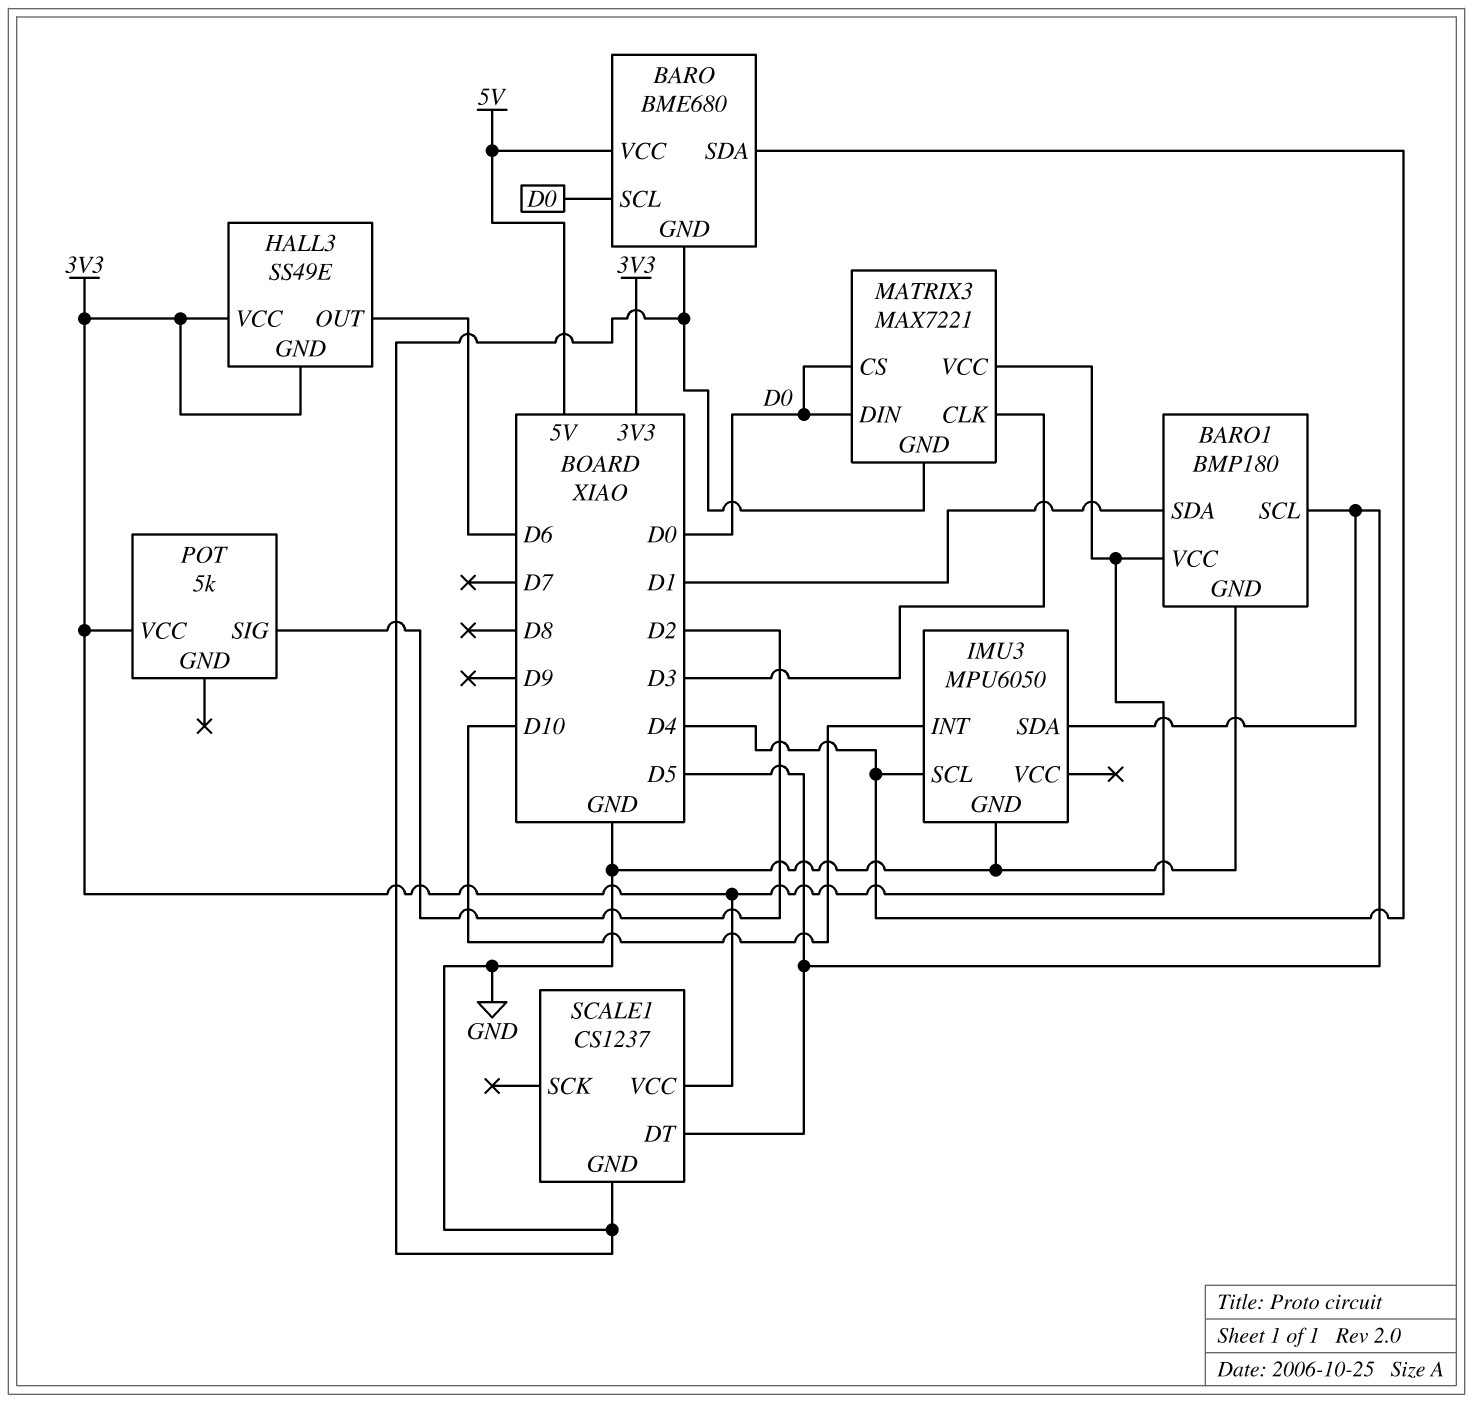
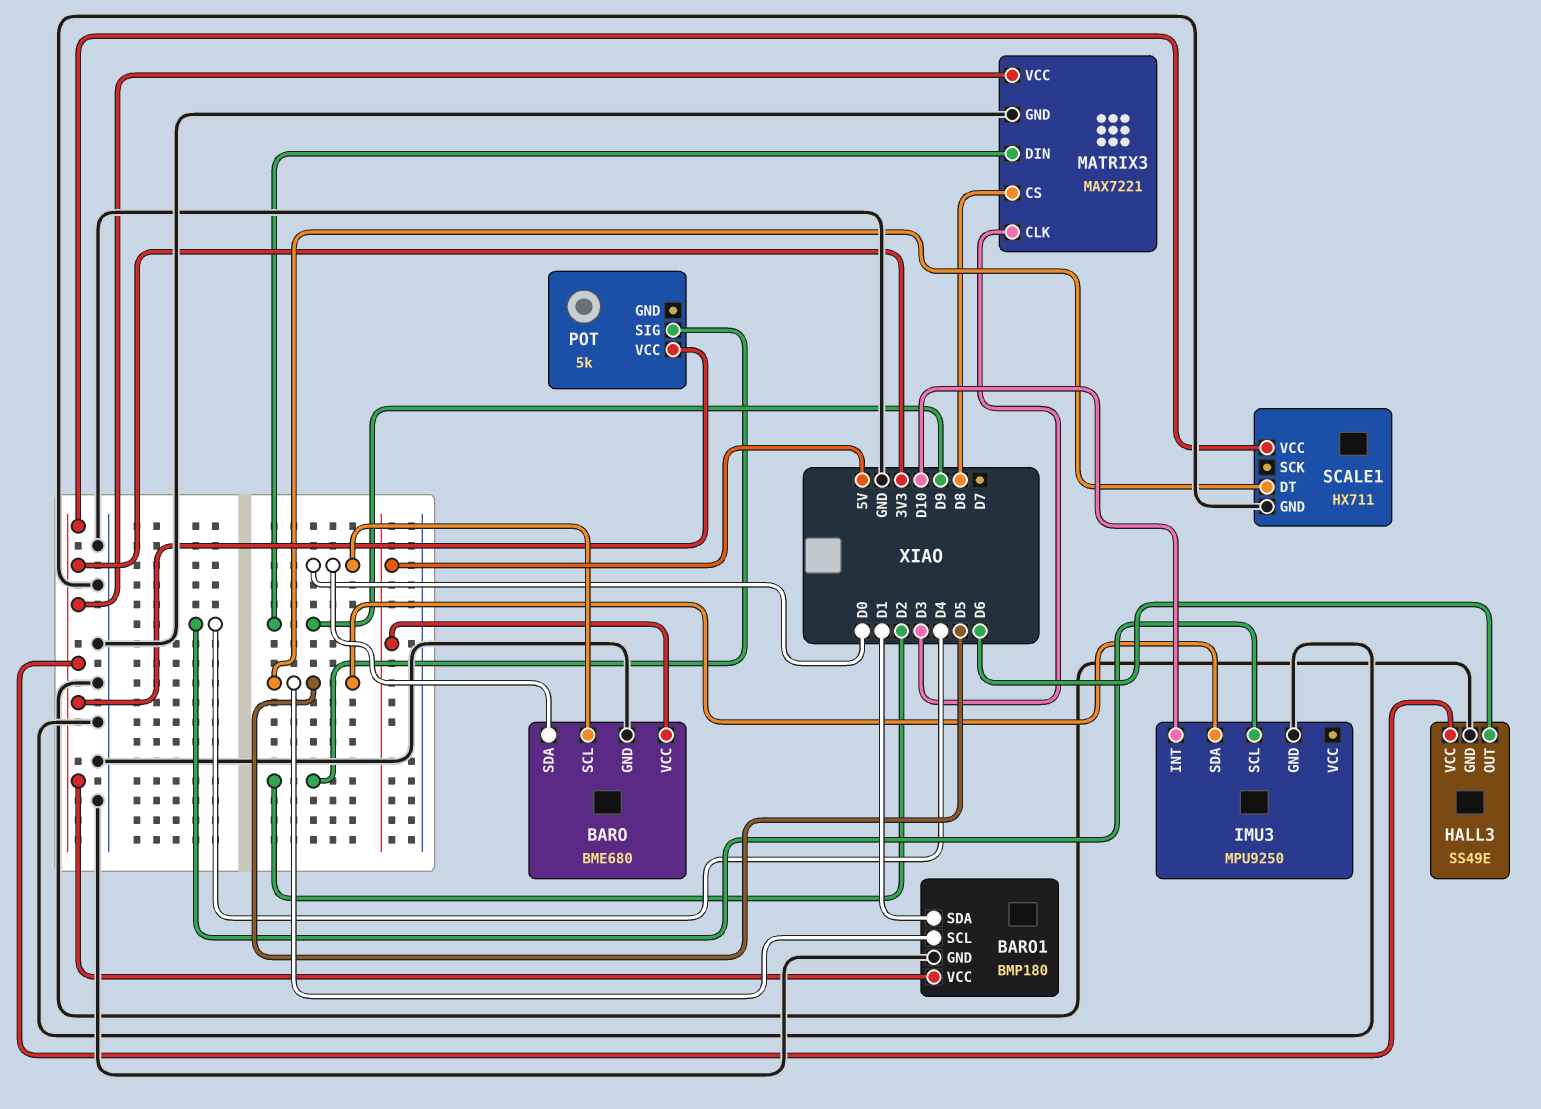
BARO pin SDA: D4 -> D0
HALL3 pin GND: 3V3 -> GND
IMU3: MPU6050 -> MPU9250
MATRIX3 pin CS: D0 -> D8
MATRIX3 pin DIN: D0 -> D9
SCALE1: CS1237 -> HX711

